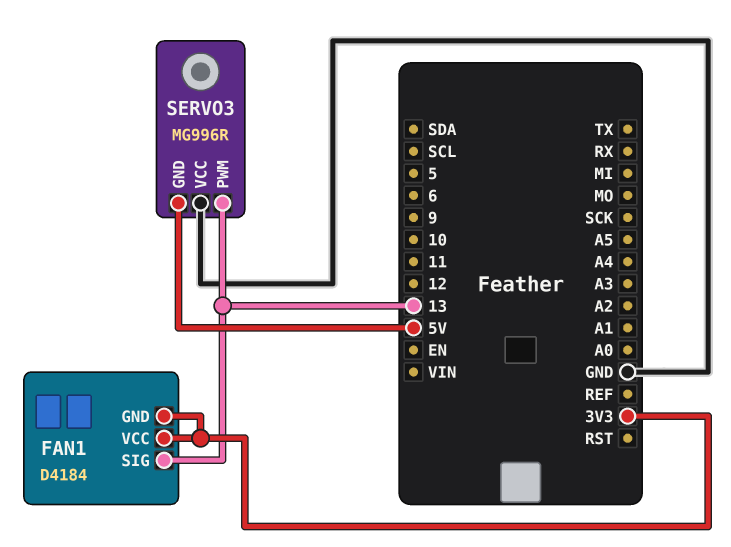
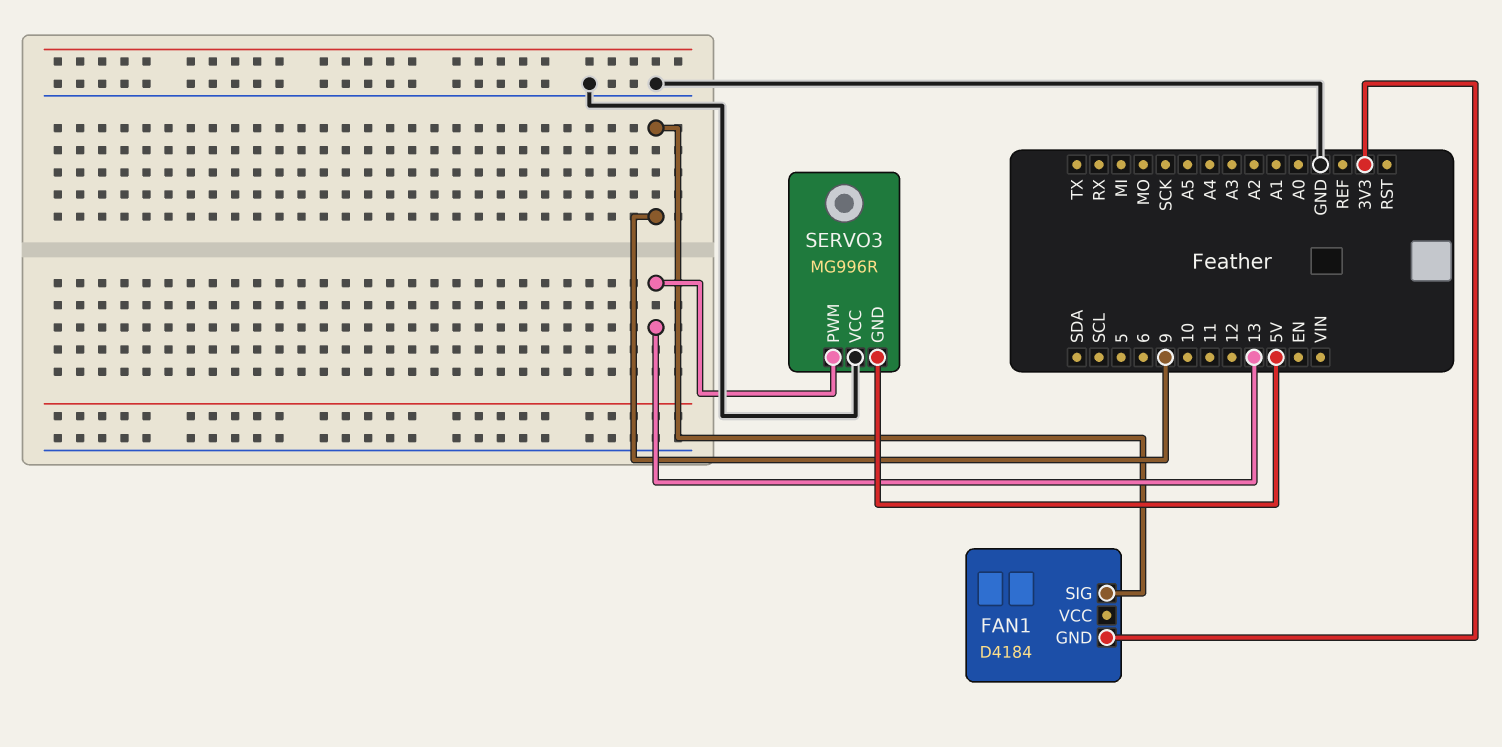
FAN1 pin SIG: 13 -> 9
FAN1 pin VCC: 3V3 -> none

